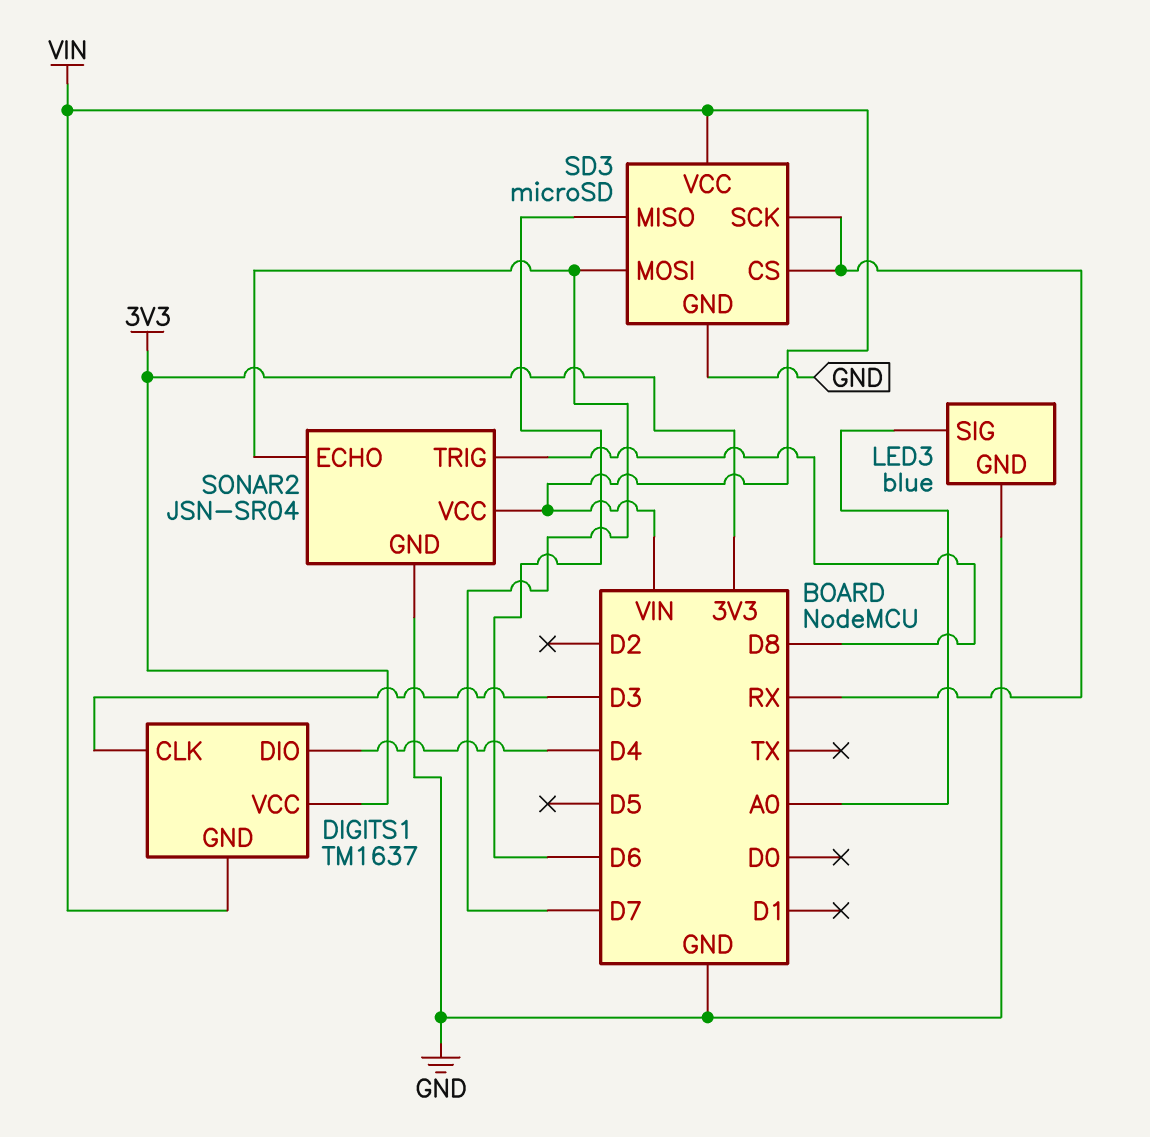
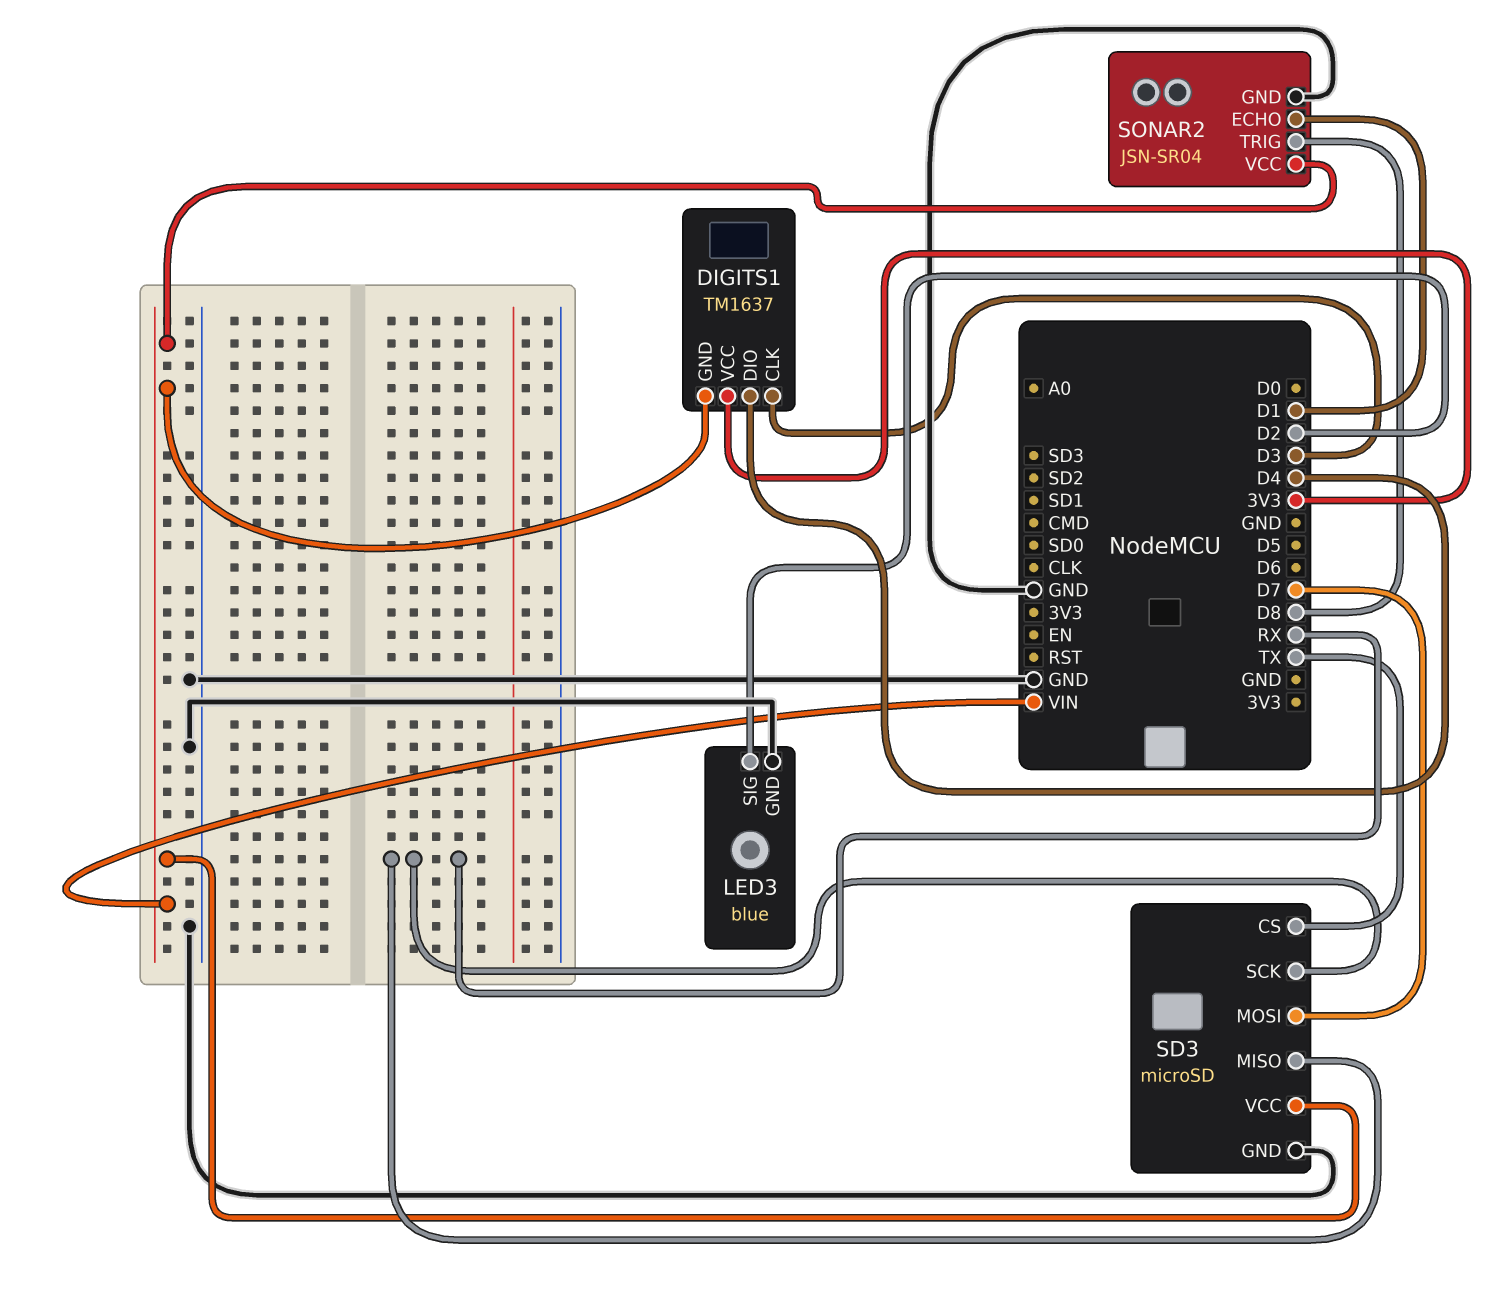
LED3 pin SIG: A0 -> D2
SD3 pin CS: RX -> TX
SD3 pin MISO: D6 -> RX
SONAR2 pin ECHO: D7 -> D1

